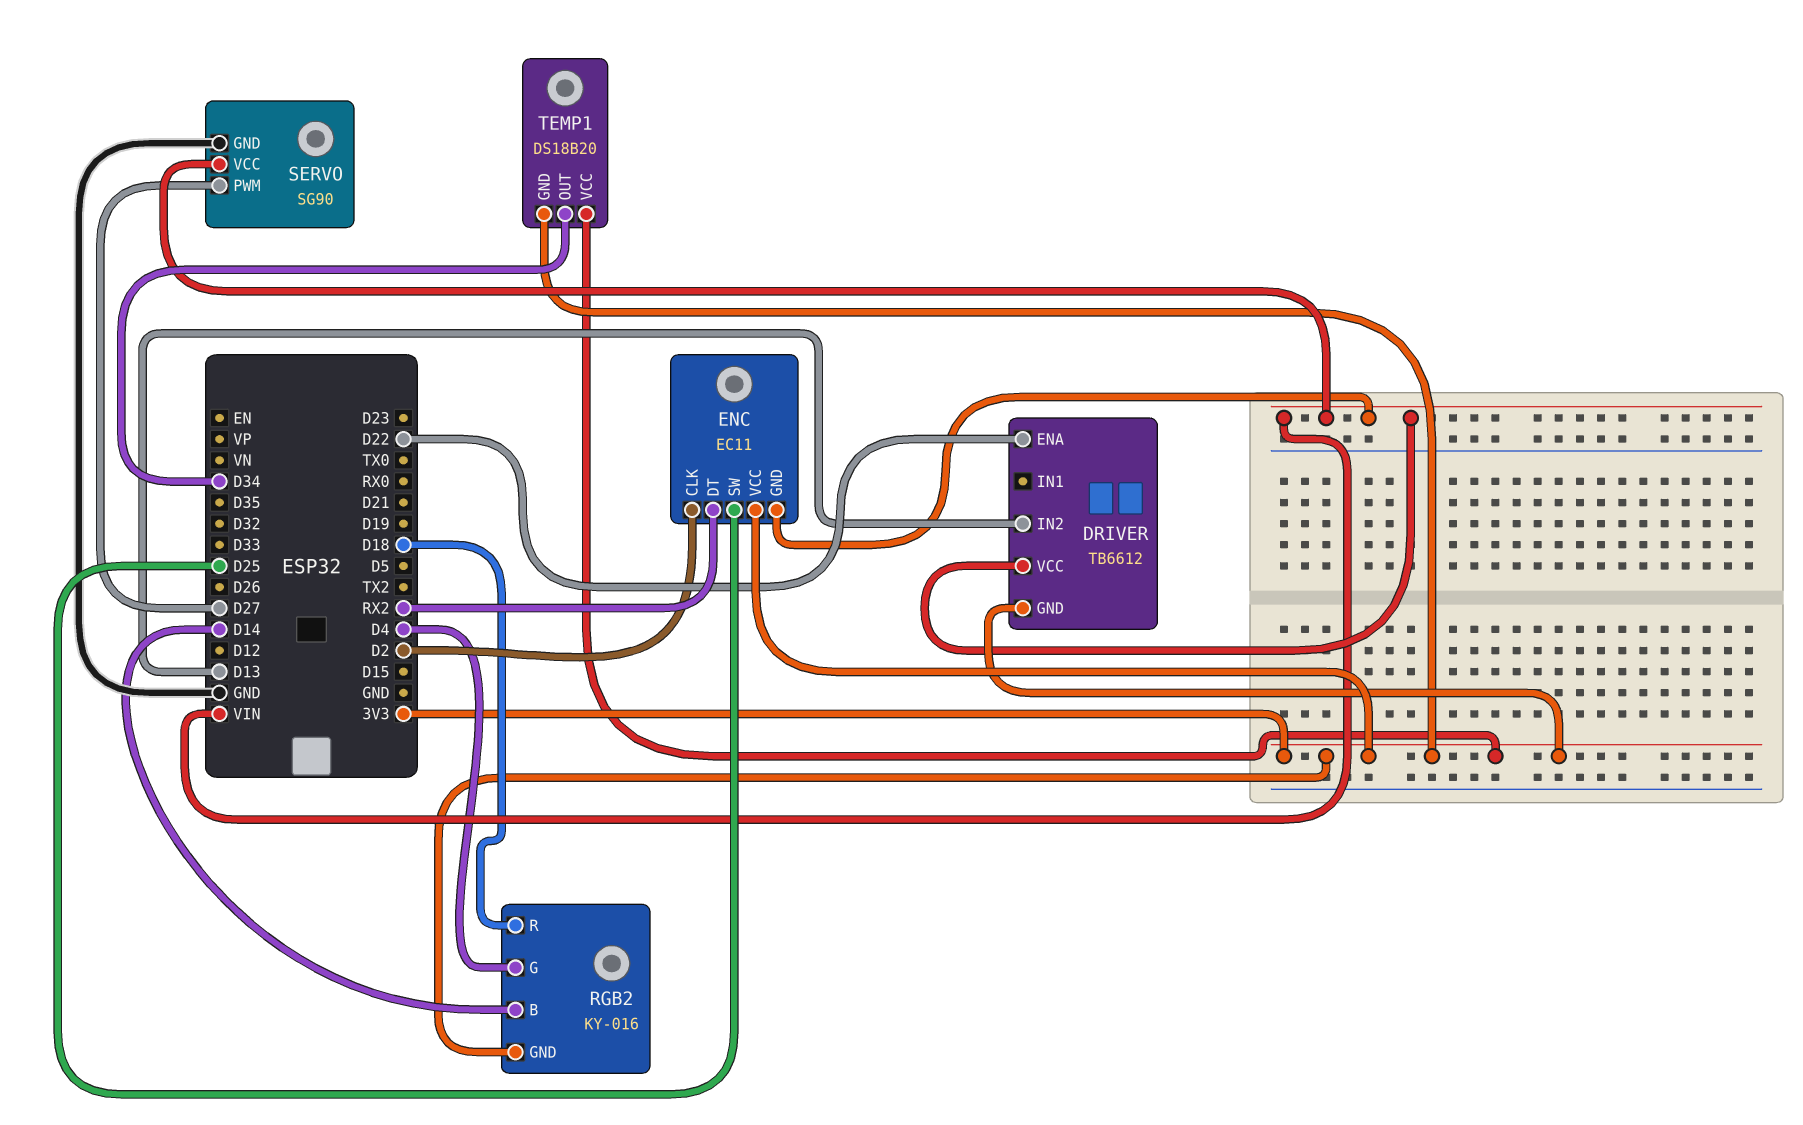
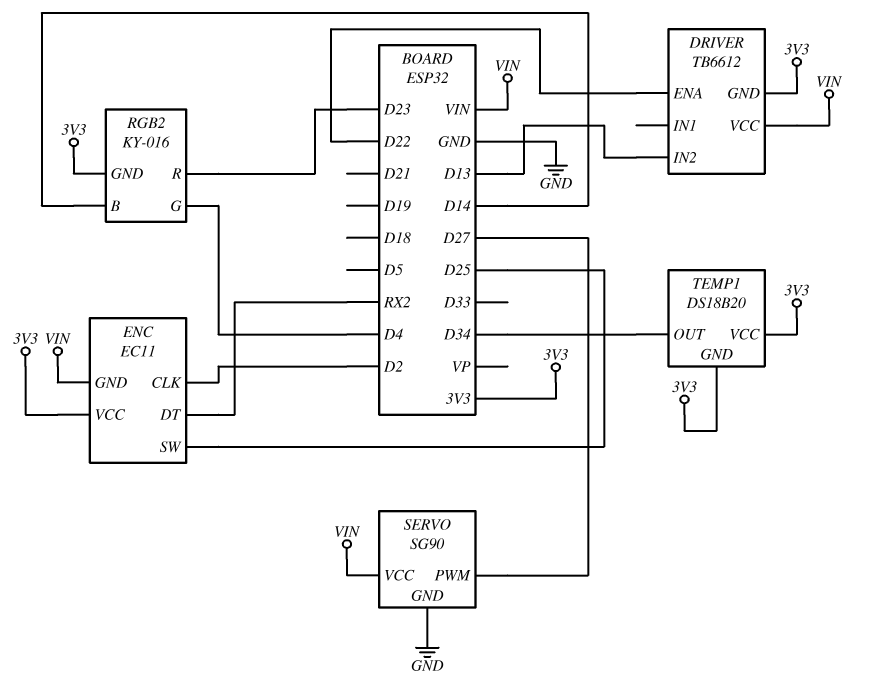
RGB2 pin R: D18 -> D23

